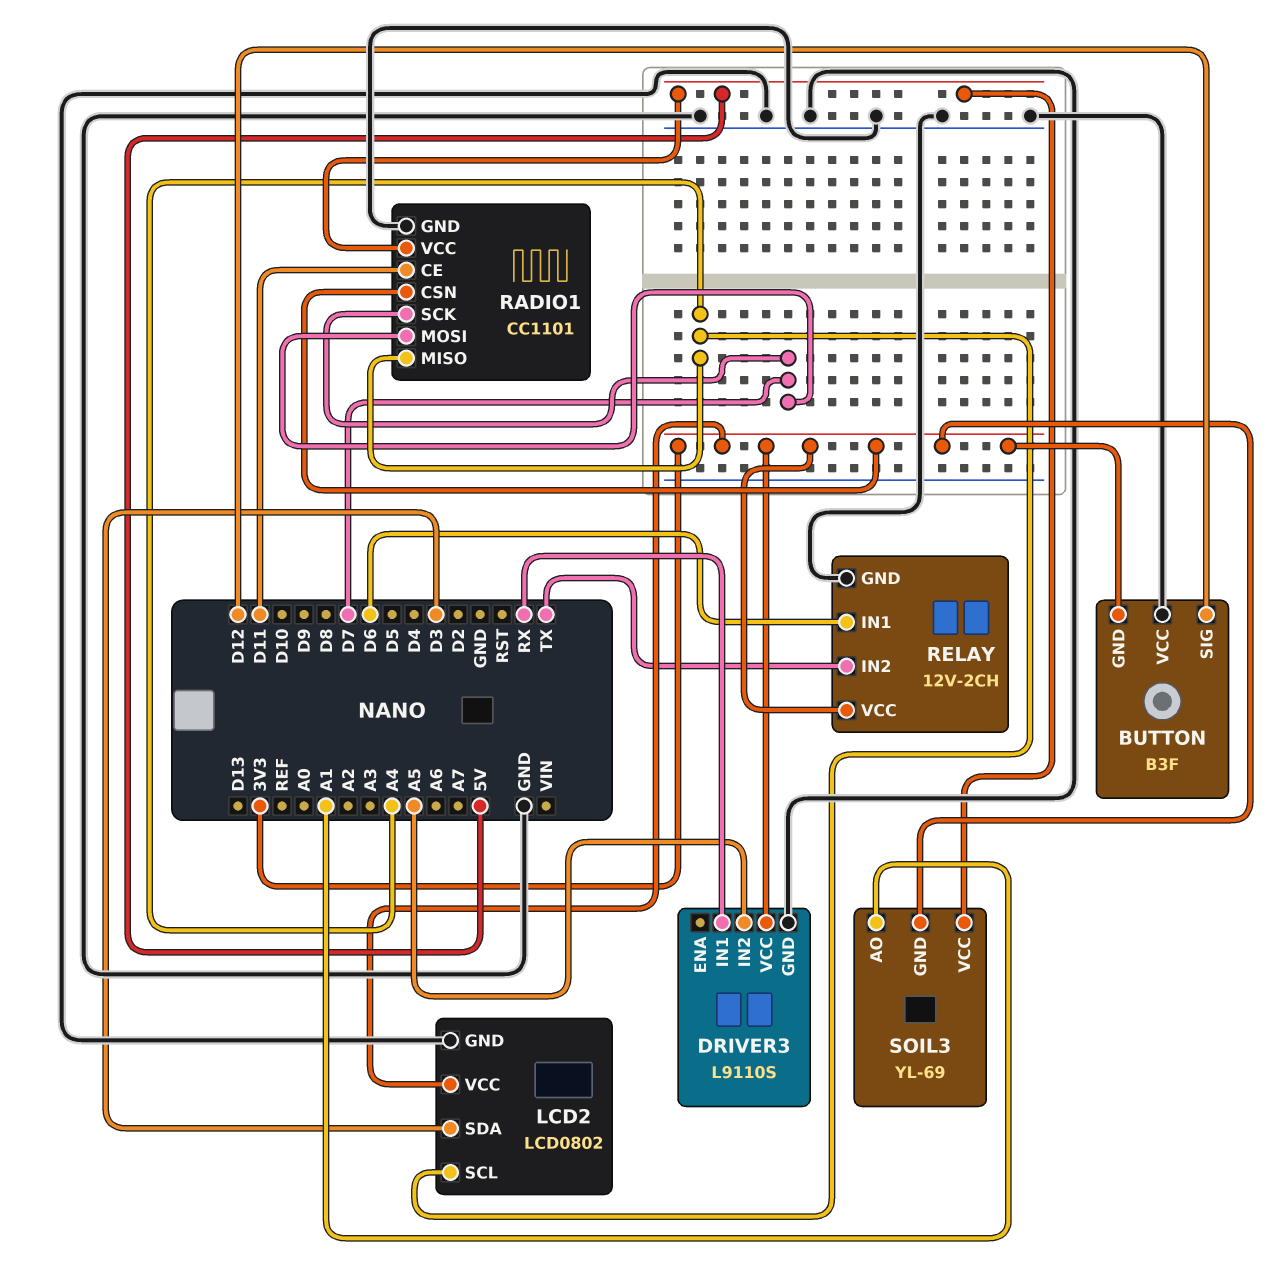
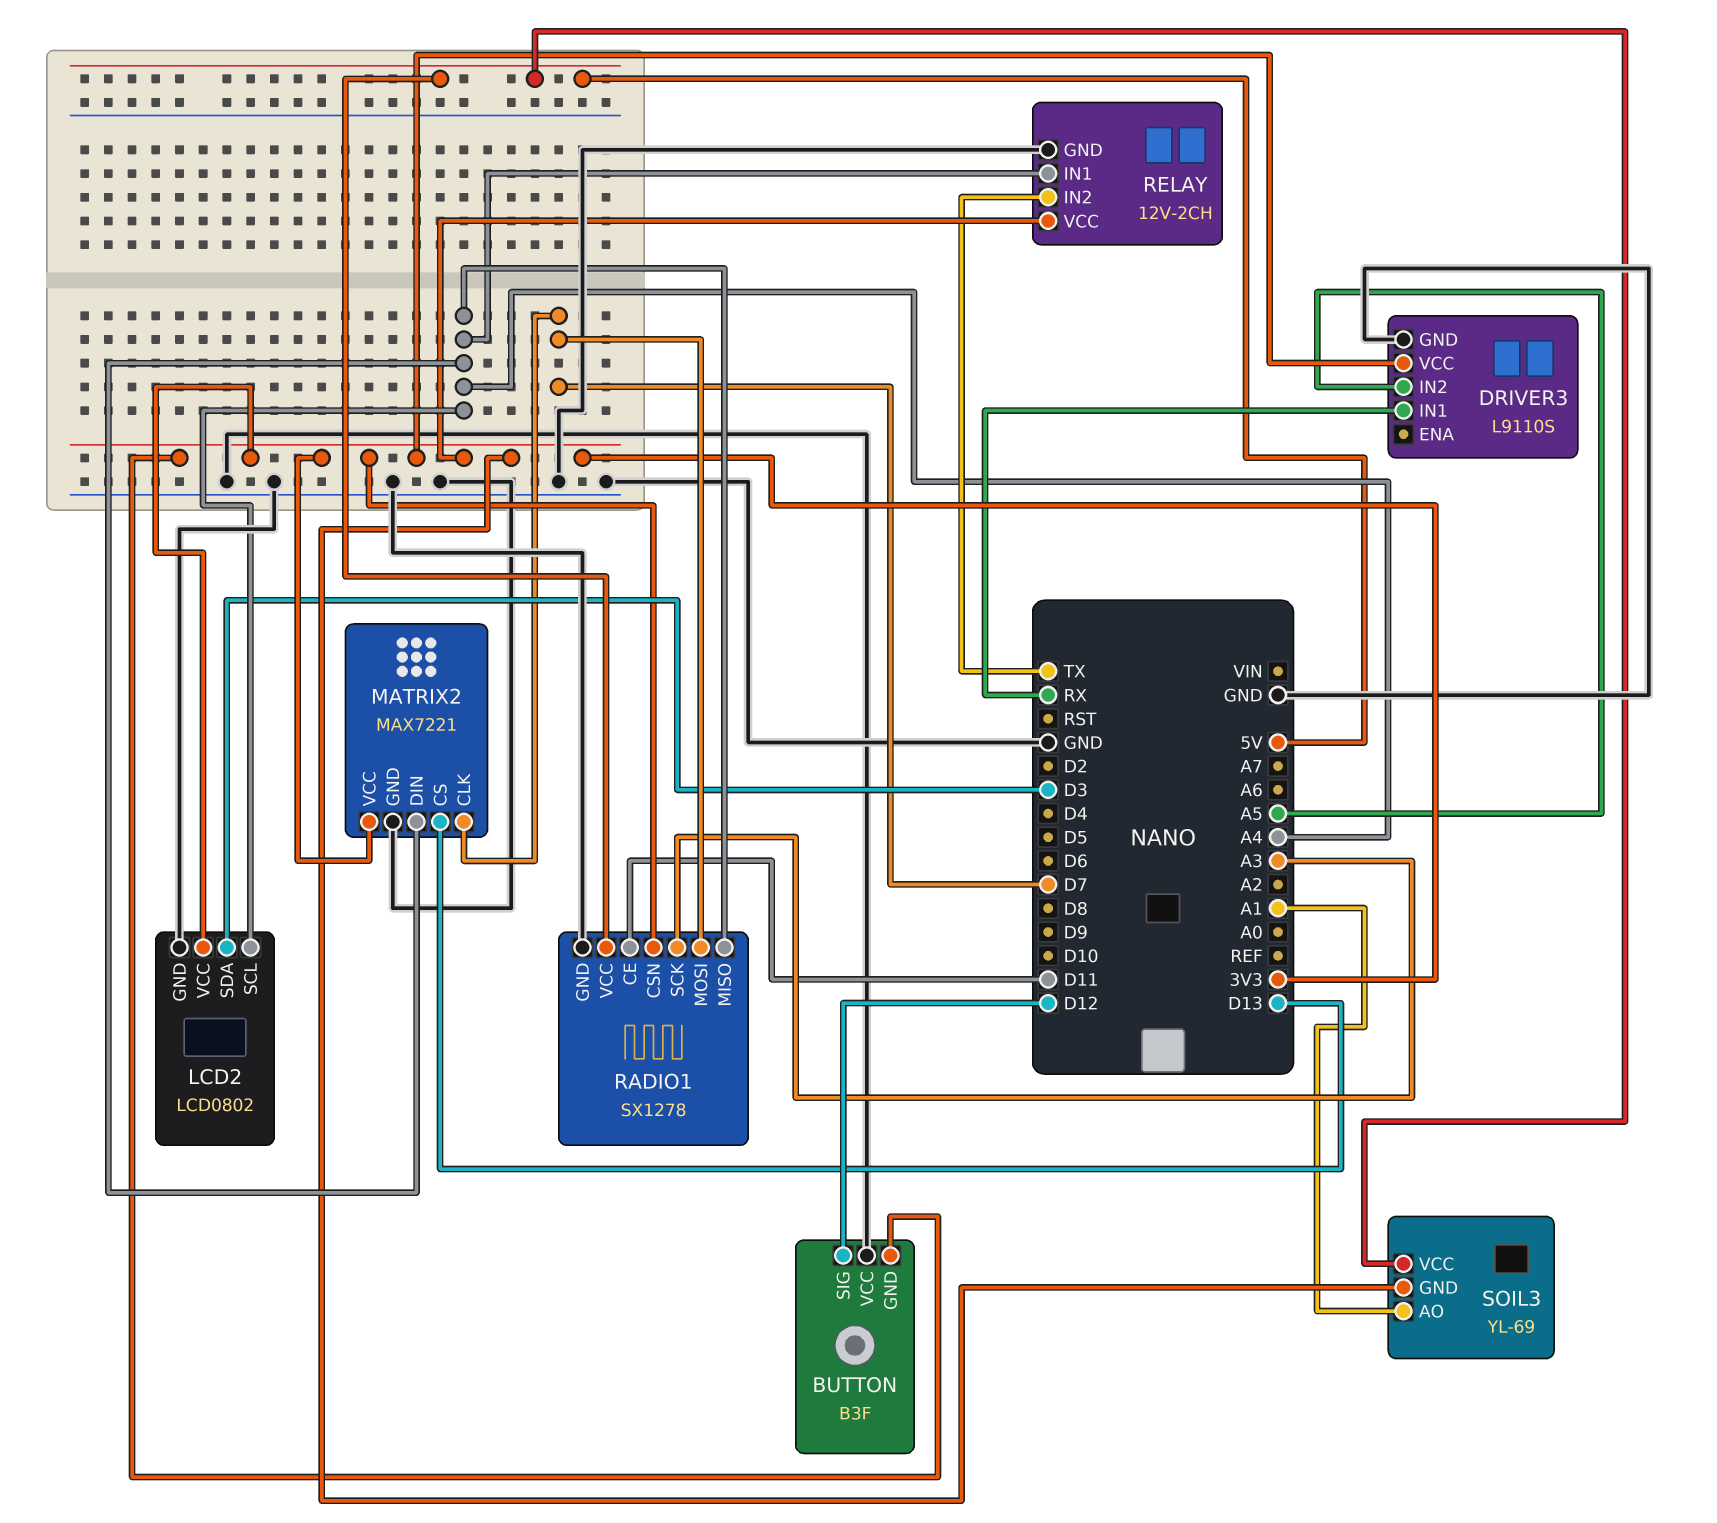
MATRIX2: none -> MAX7221
MATRIX2 pin CLK: none -> D7
MATRIX2 pin CS: none -> D13
MATRIX2 pin DIN: none -> A4
MATRIX2 pin GND: none -> GND
MATRIX2 pin VCC: none -> 3V3
RADIO1: CC1101 -> SX1278
RADIO1 pin SCK: D7 -> A3
RELAY pin IN1: D6 -> A4

